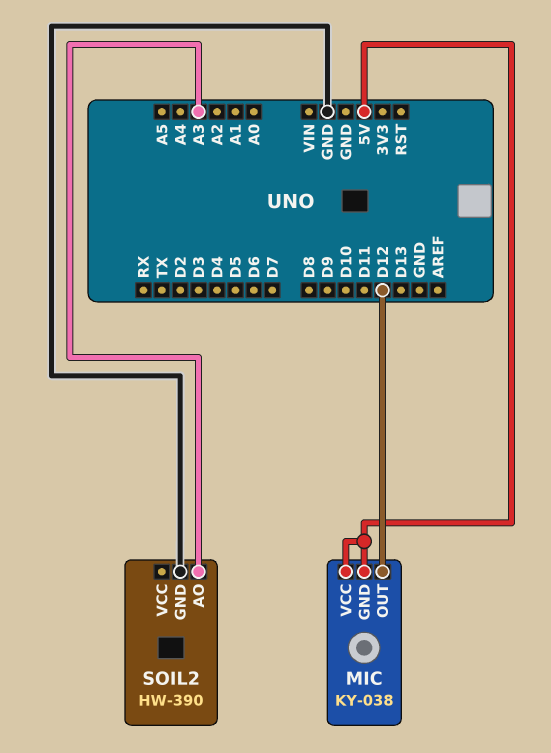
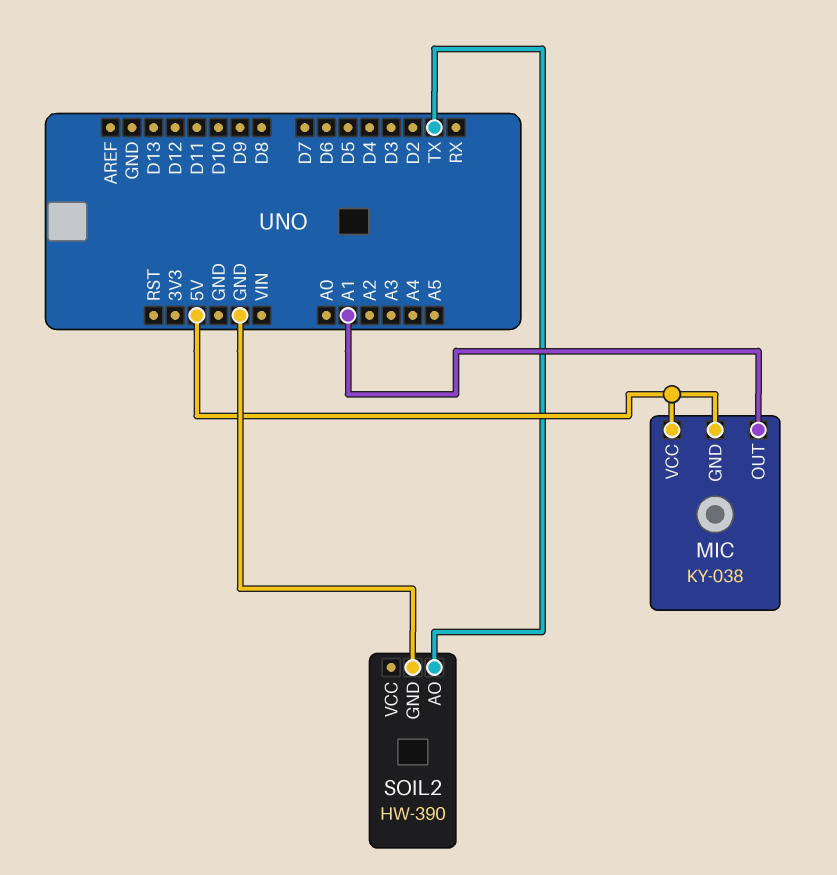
MIC pin OUT: D12 -> A1
SOIL2 pin AO: A3 -> TX

